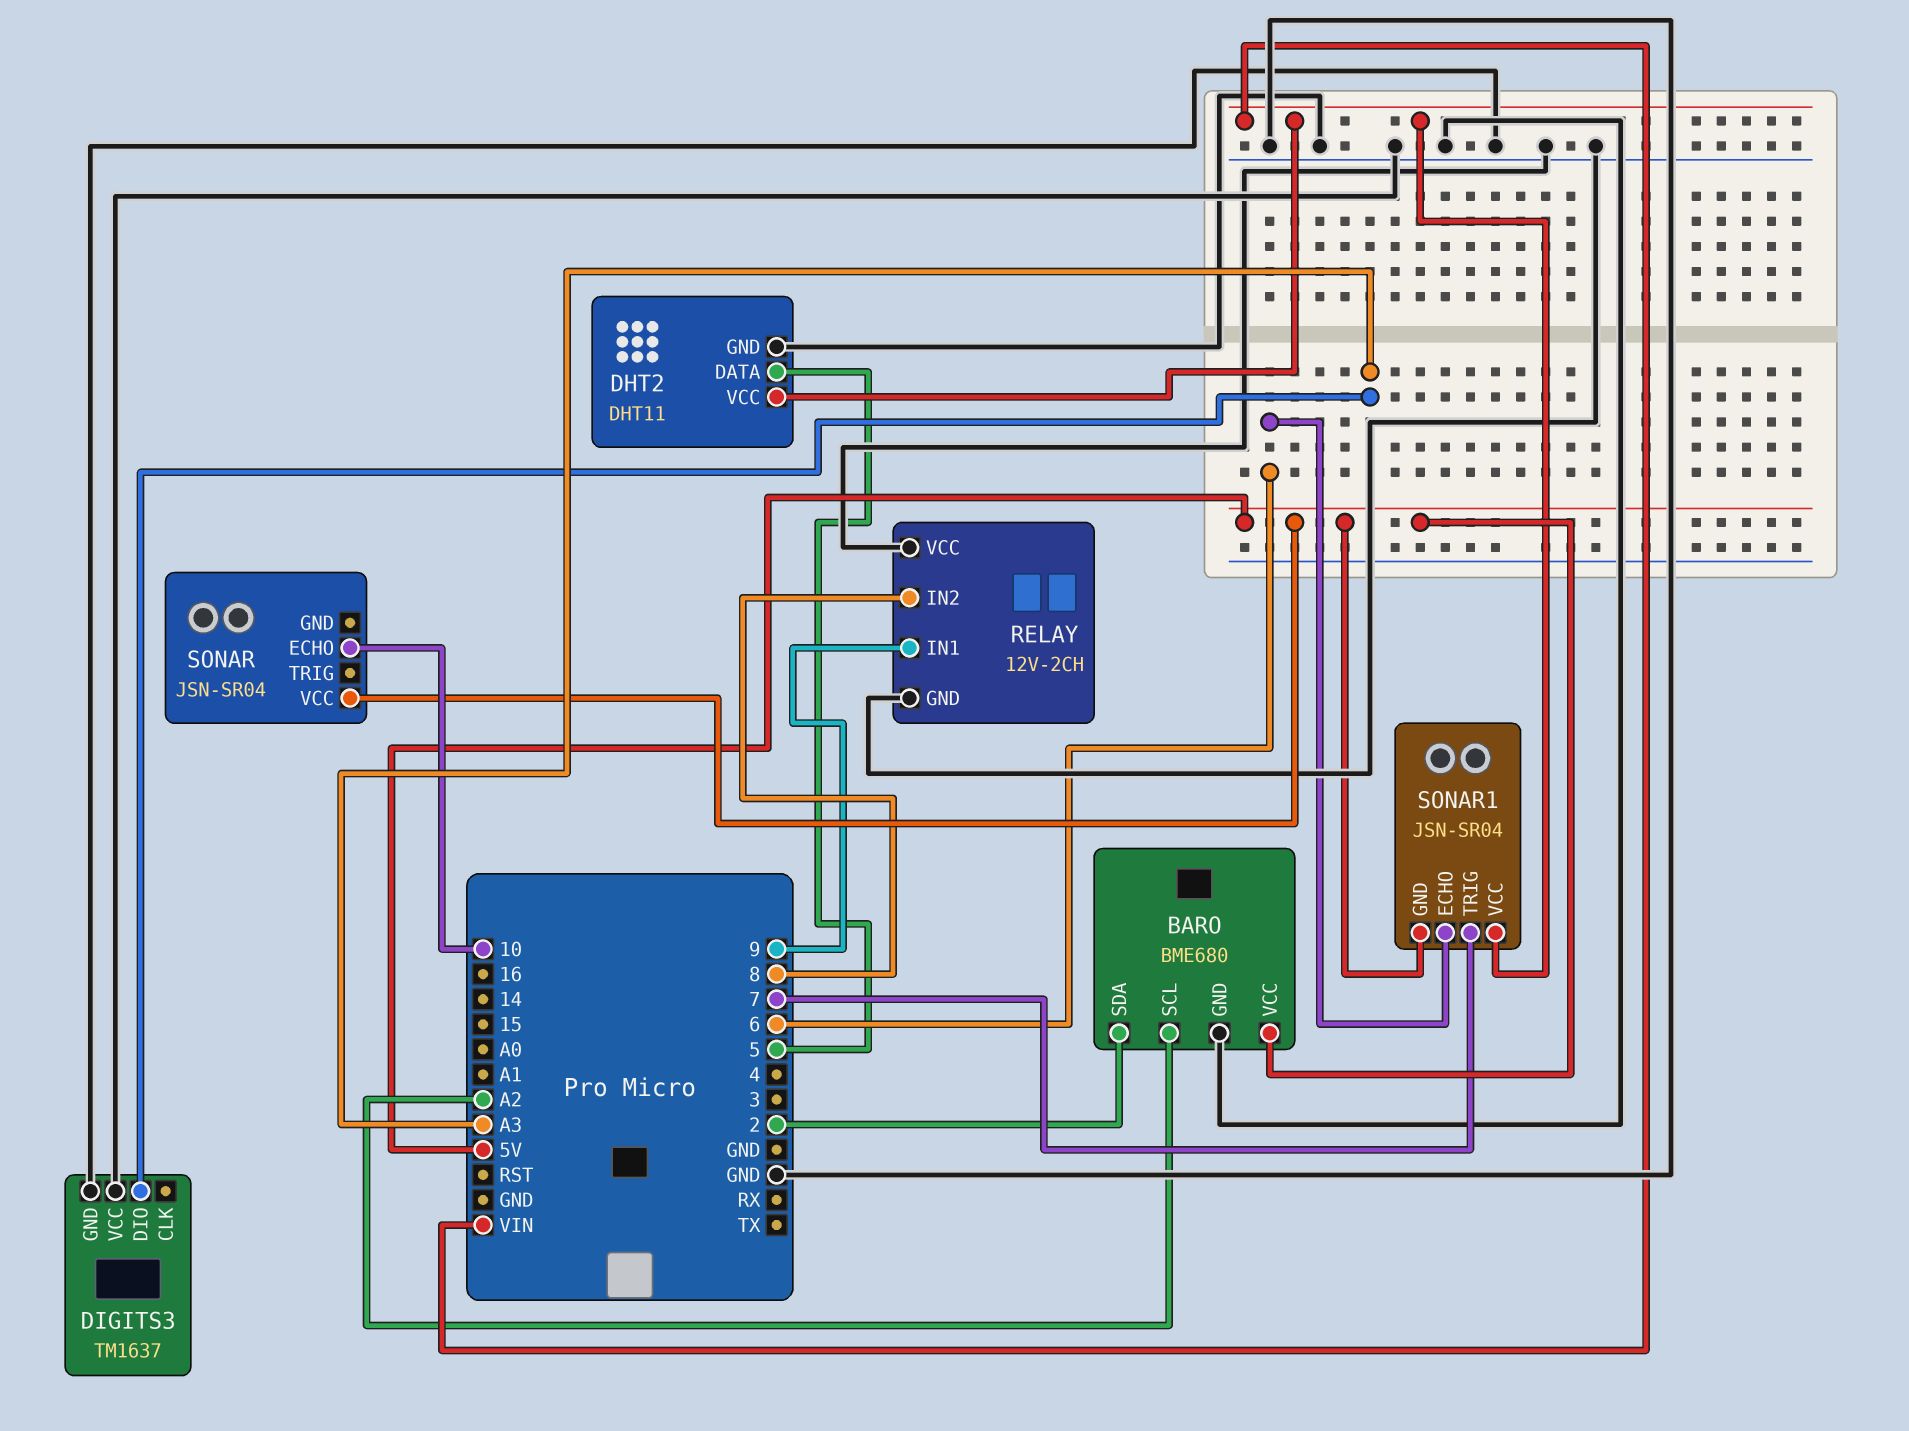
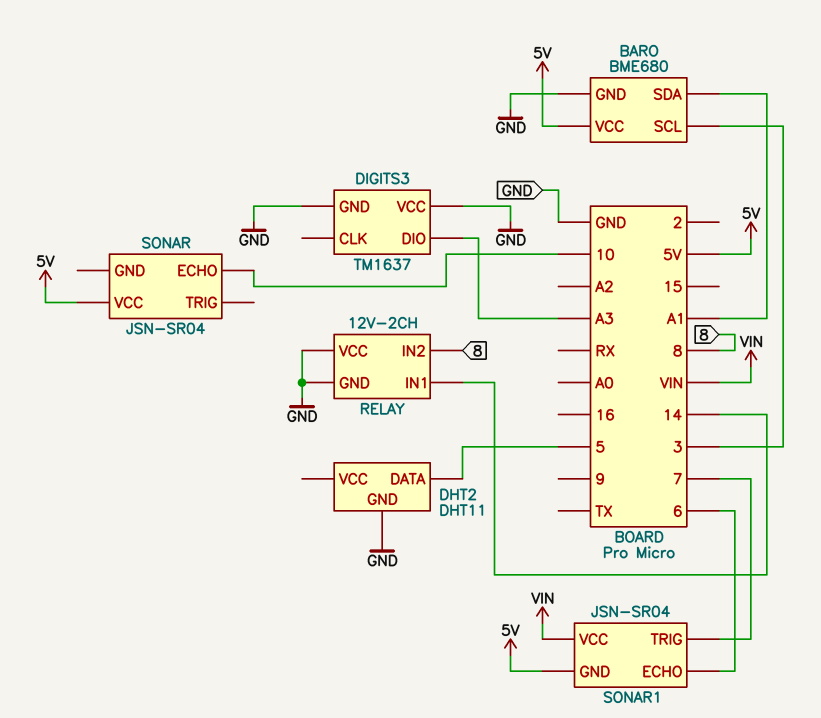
BARO pin SCL: A2 -> 3
BARO pin SDA: 2 -> A1
DHT2 pin VCC: VIN -> none
RELAY pin IN1: 9 -> 14

